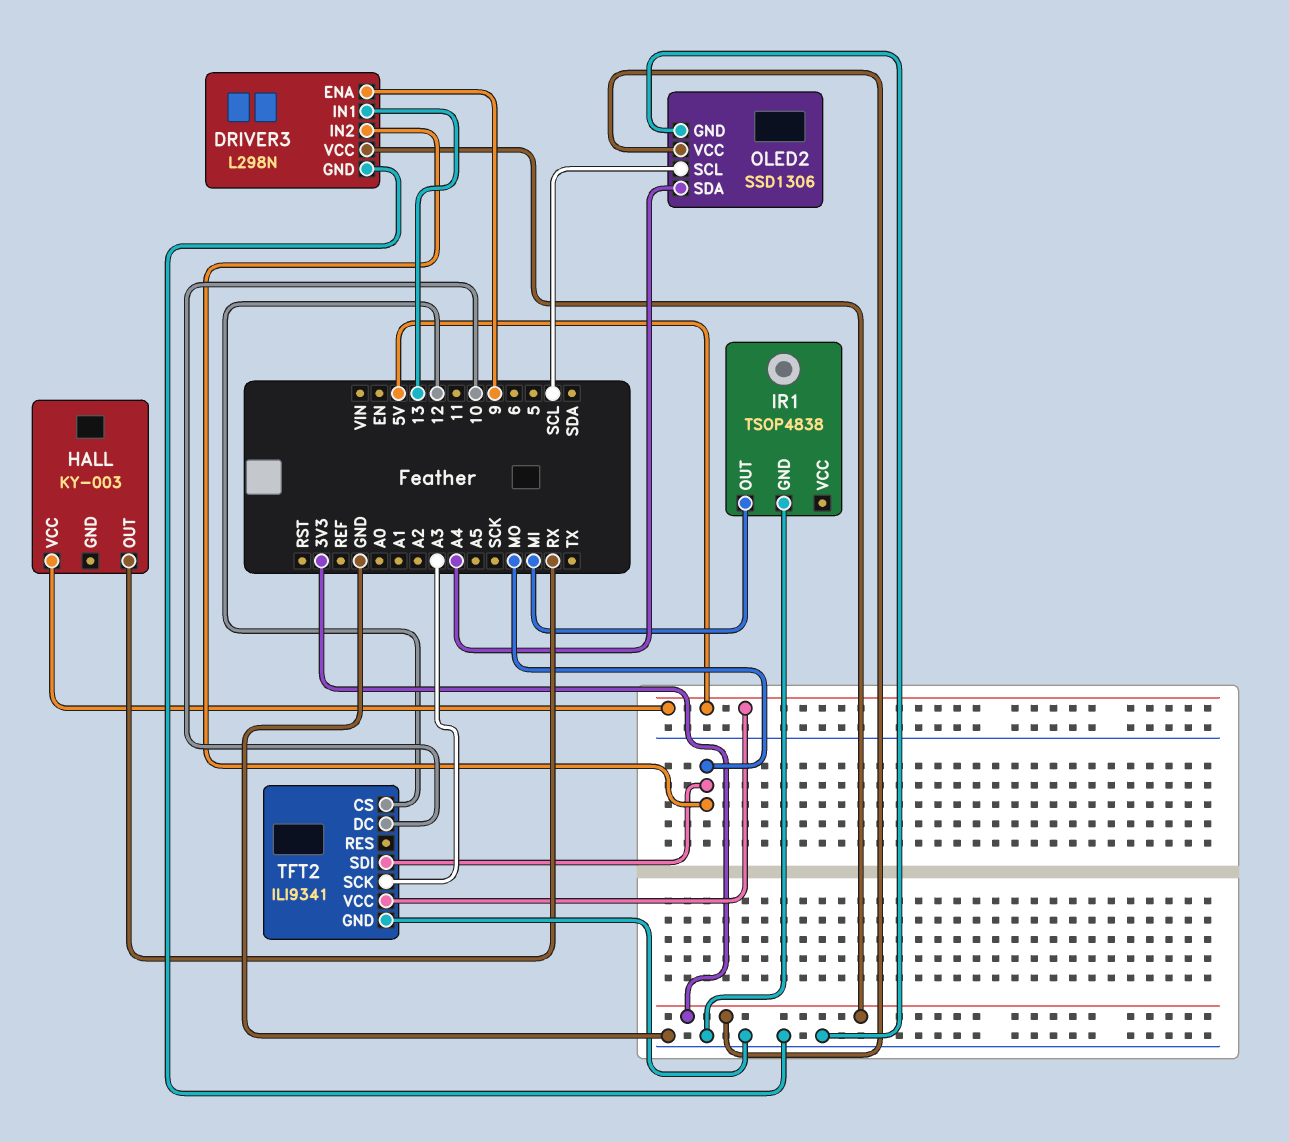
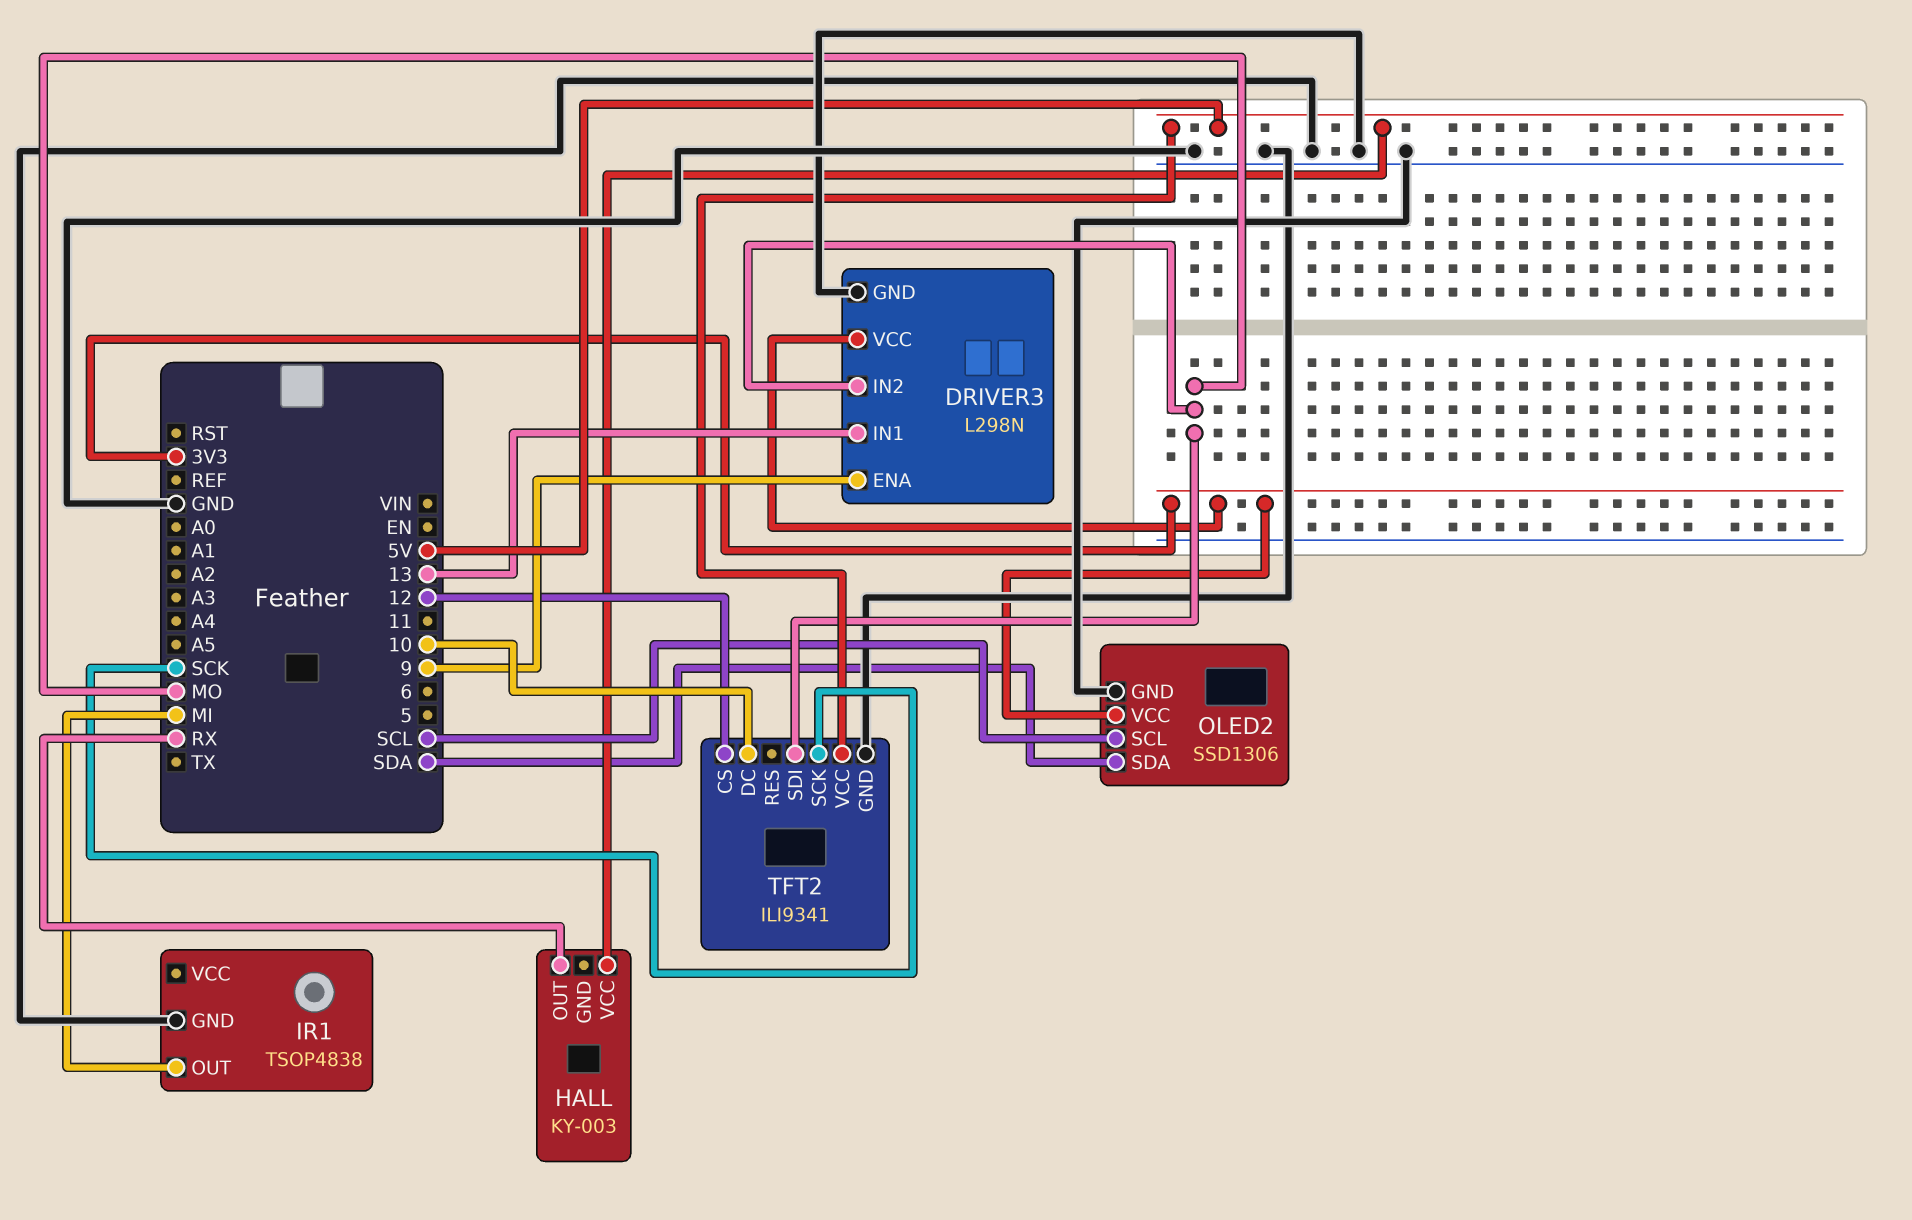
OLED2 pin SDA: A4 -> SDA
TFT2 pin SCK: A3 -> SCK

